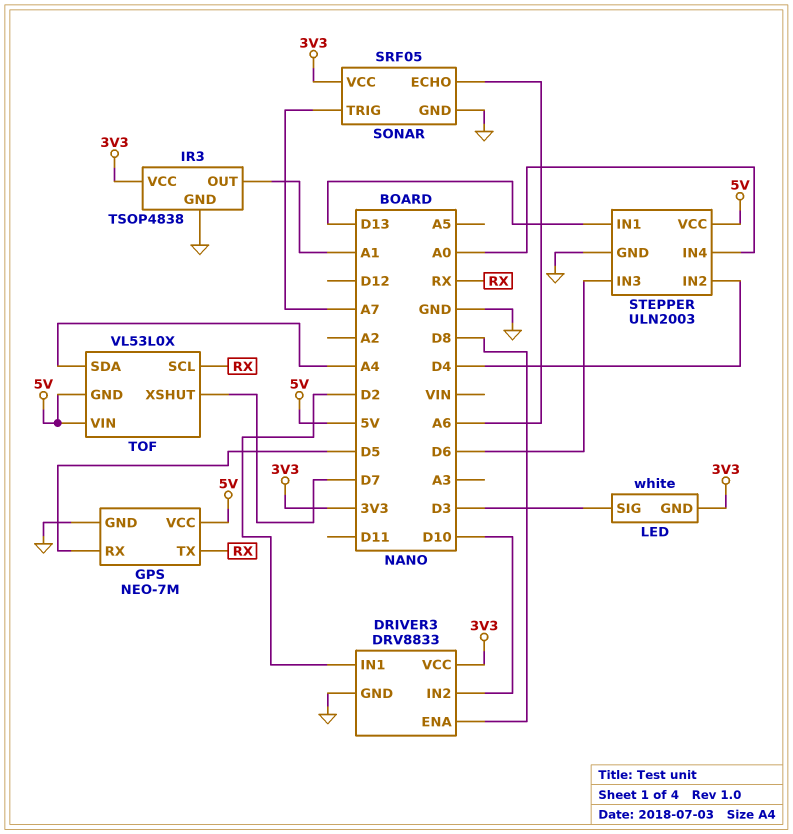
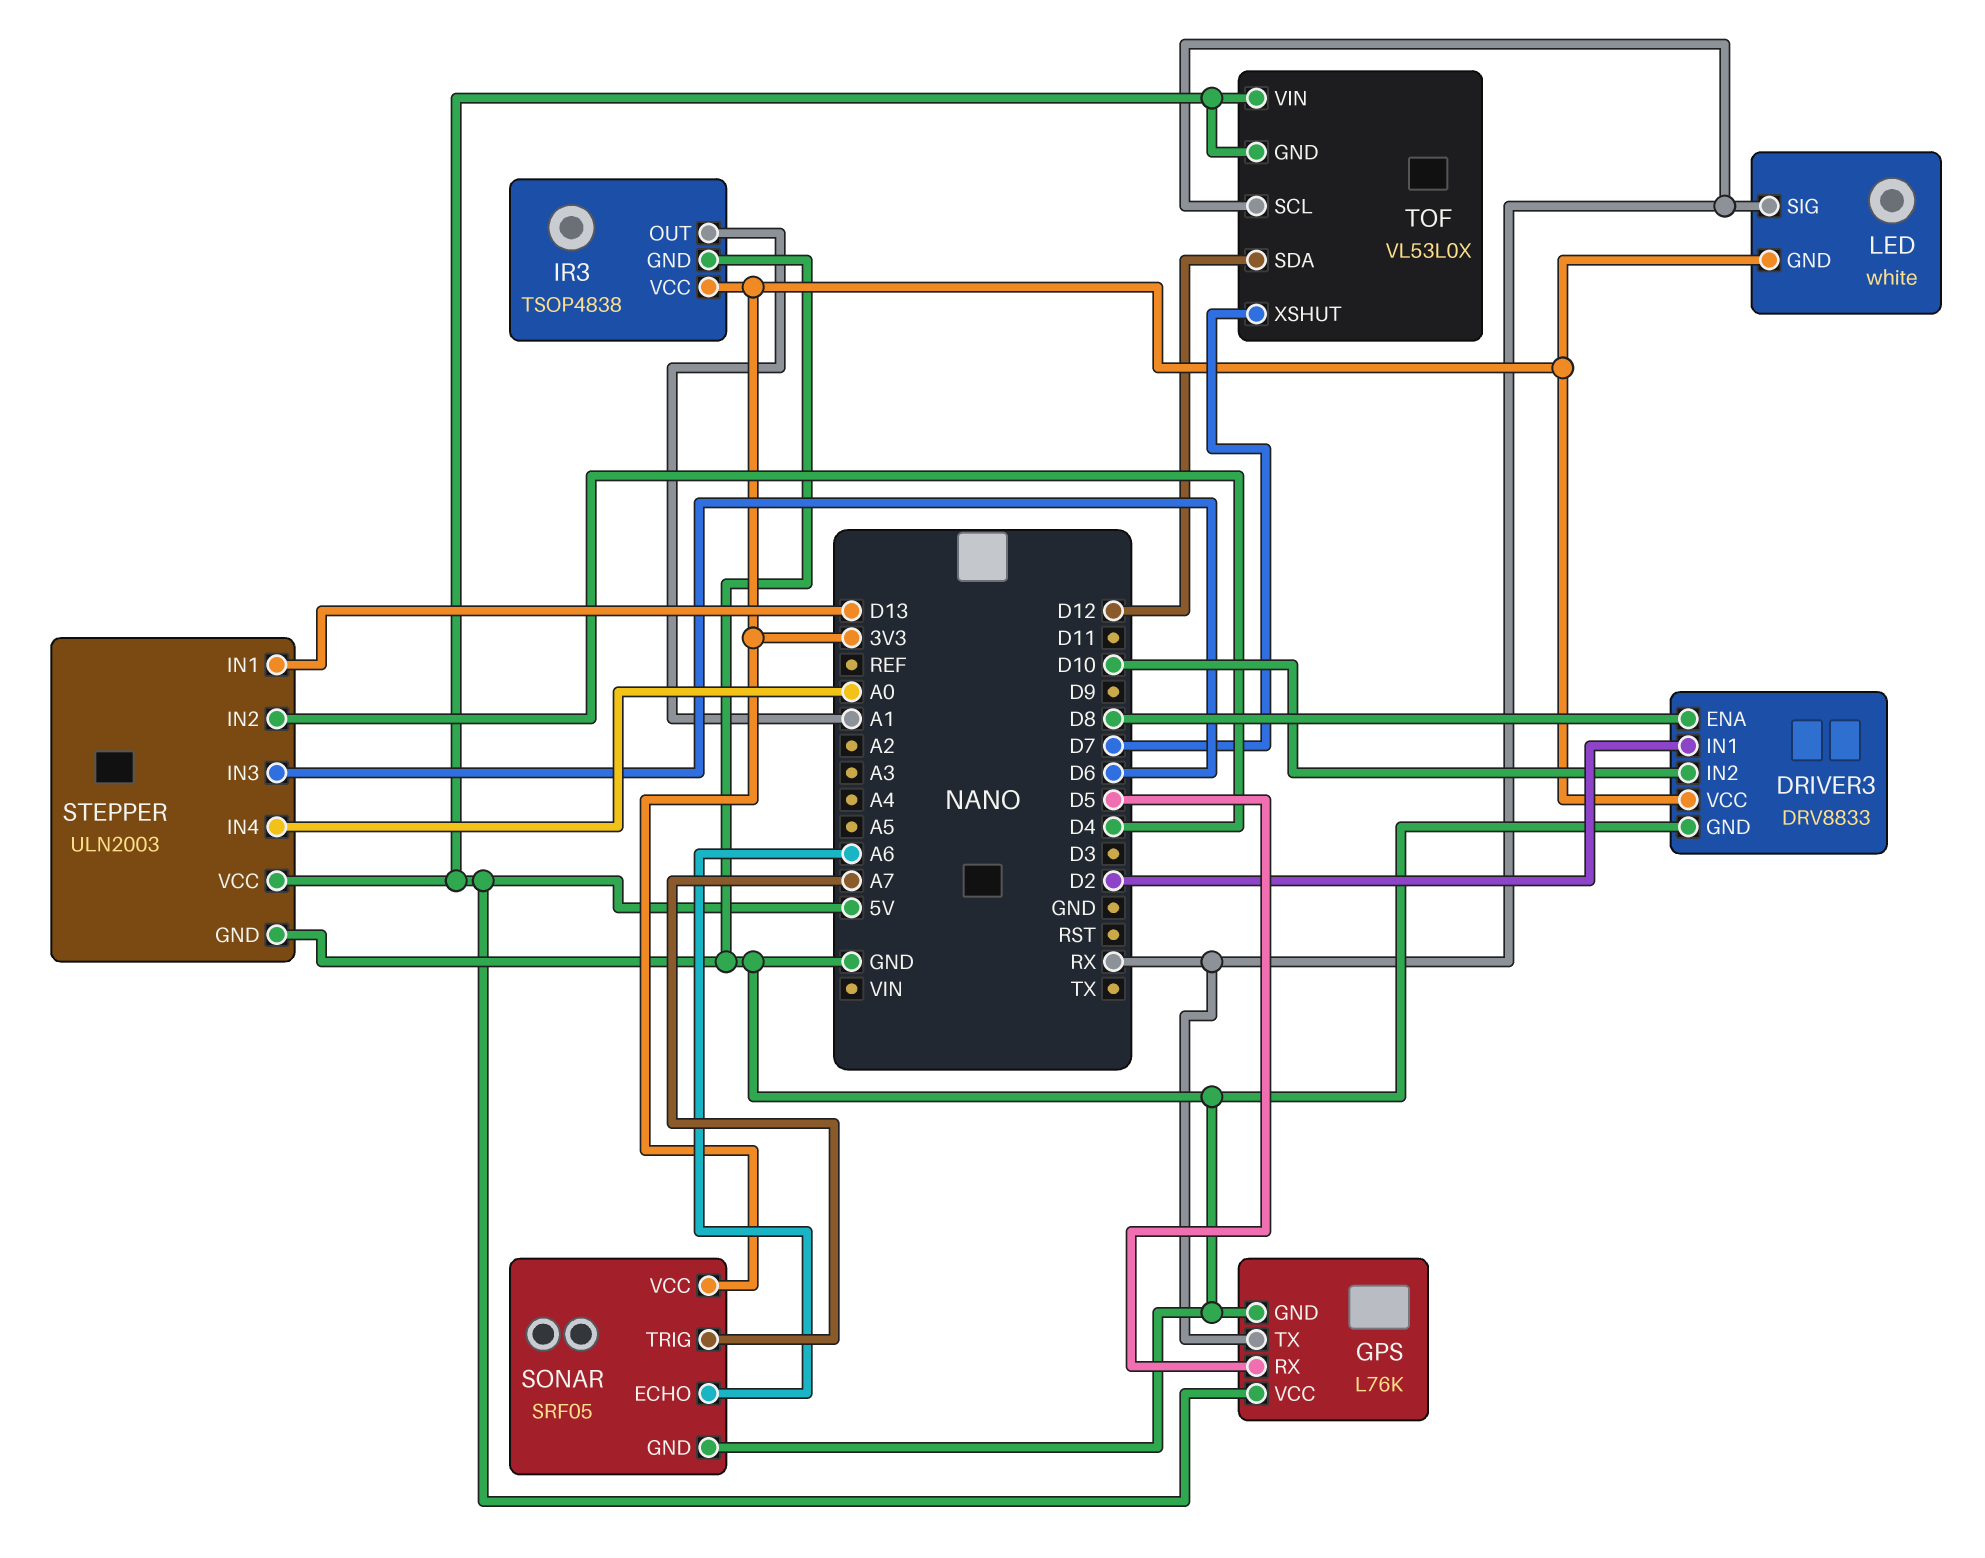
GPS: NEO-7M -> L76K
LED pin SIG: D3 -> RX
TOF pin SDA: A4 -> D12

